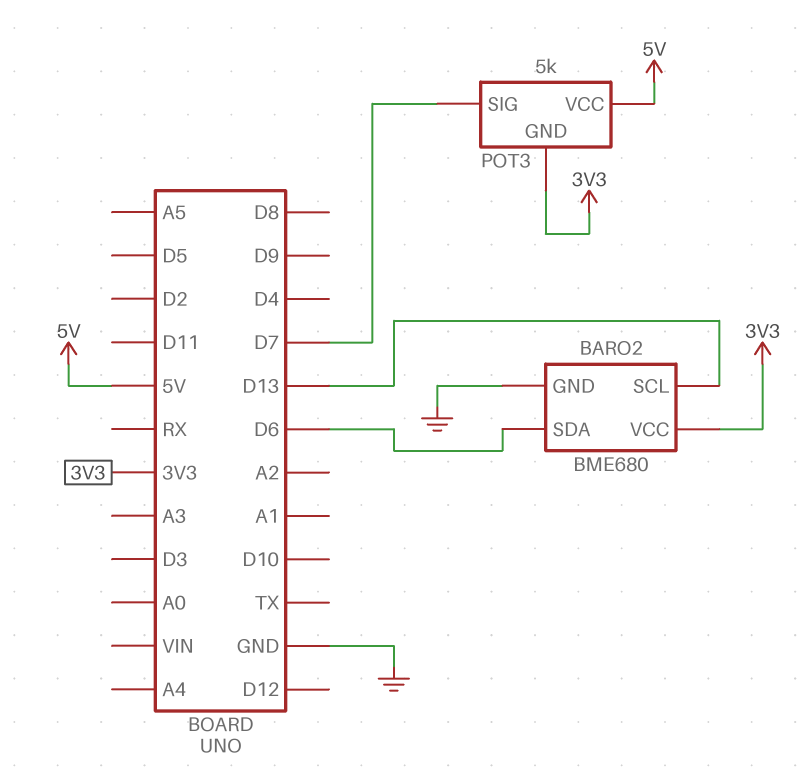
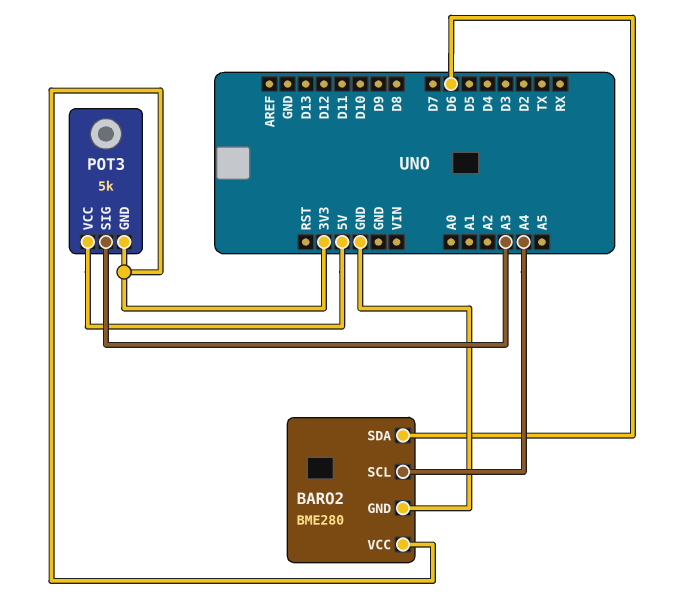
BARO2: BME680 -> BME280
BARO2 pin SCL: D13 -> A4
POT3 pin SIG: D7 -> A3

